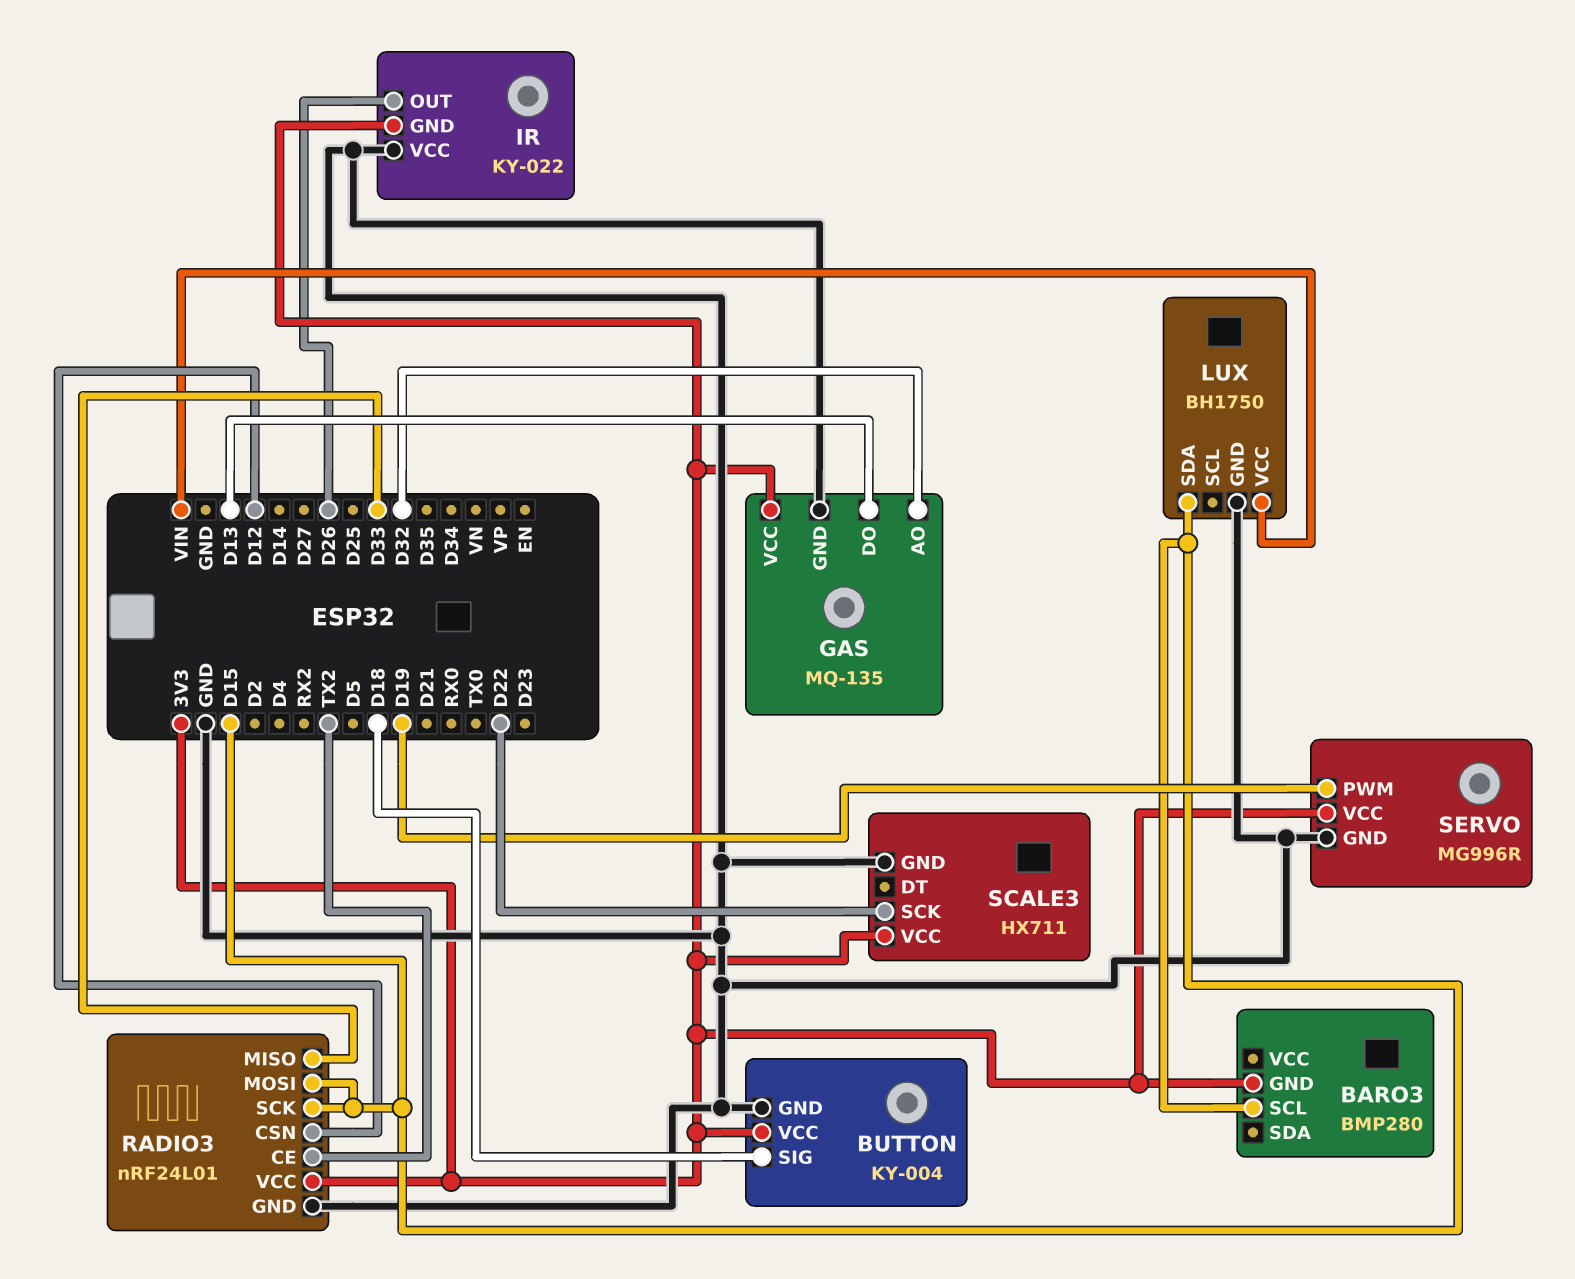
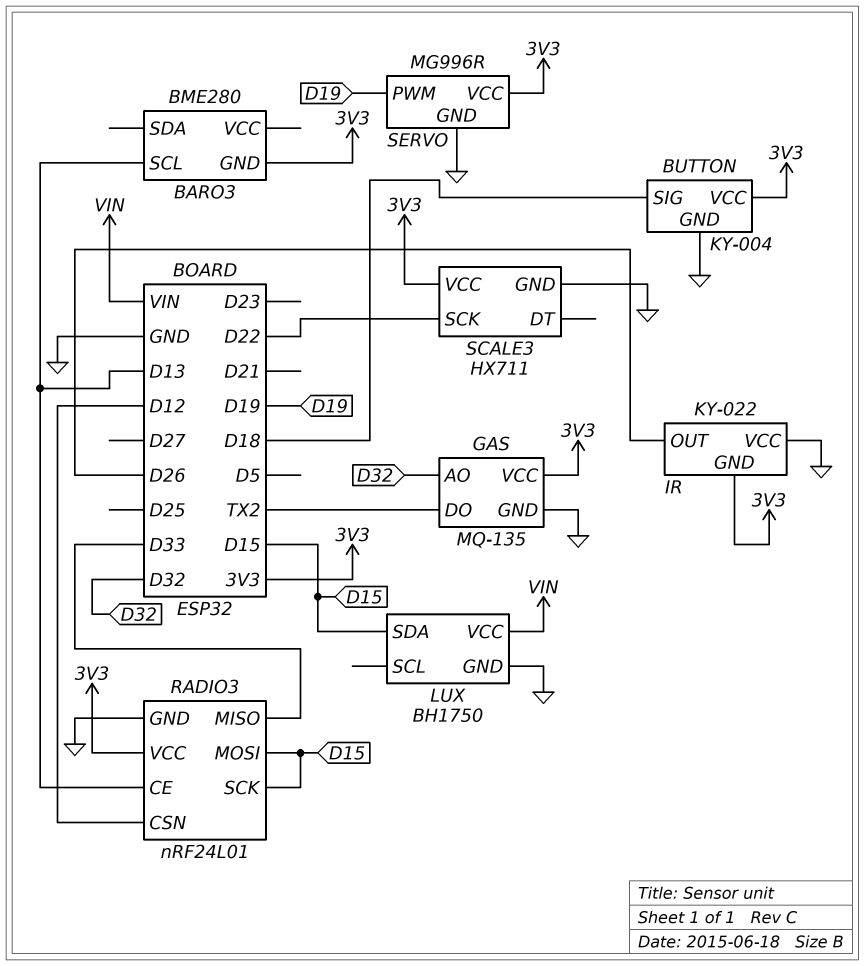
BARO3: BMP280 -> BME280
BARO3 pin SCL: D15 -> D13
GAS pin DO: D13 -> TX2
RADIO3 pin CE: TX2 -> D13

